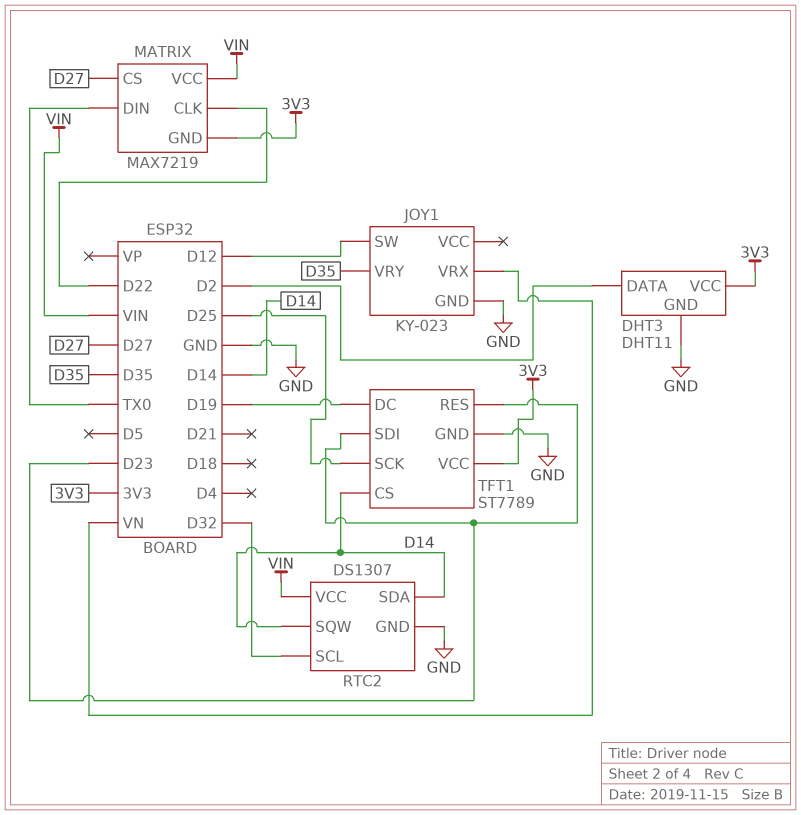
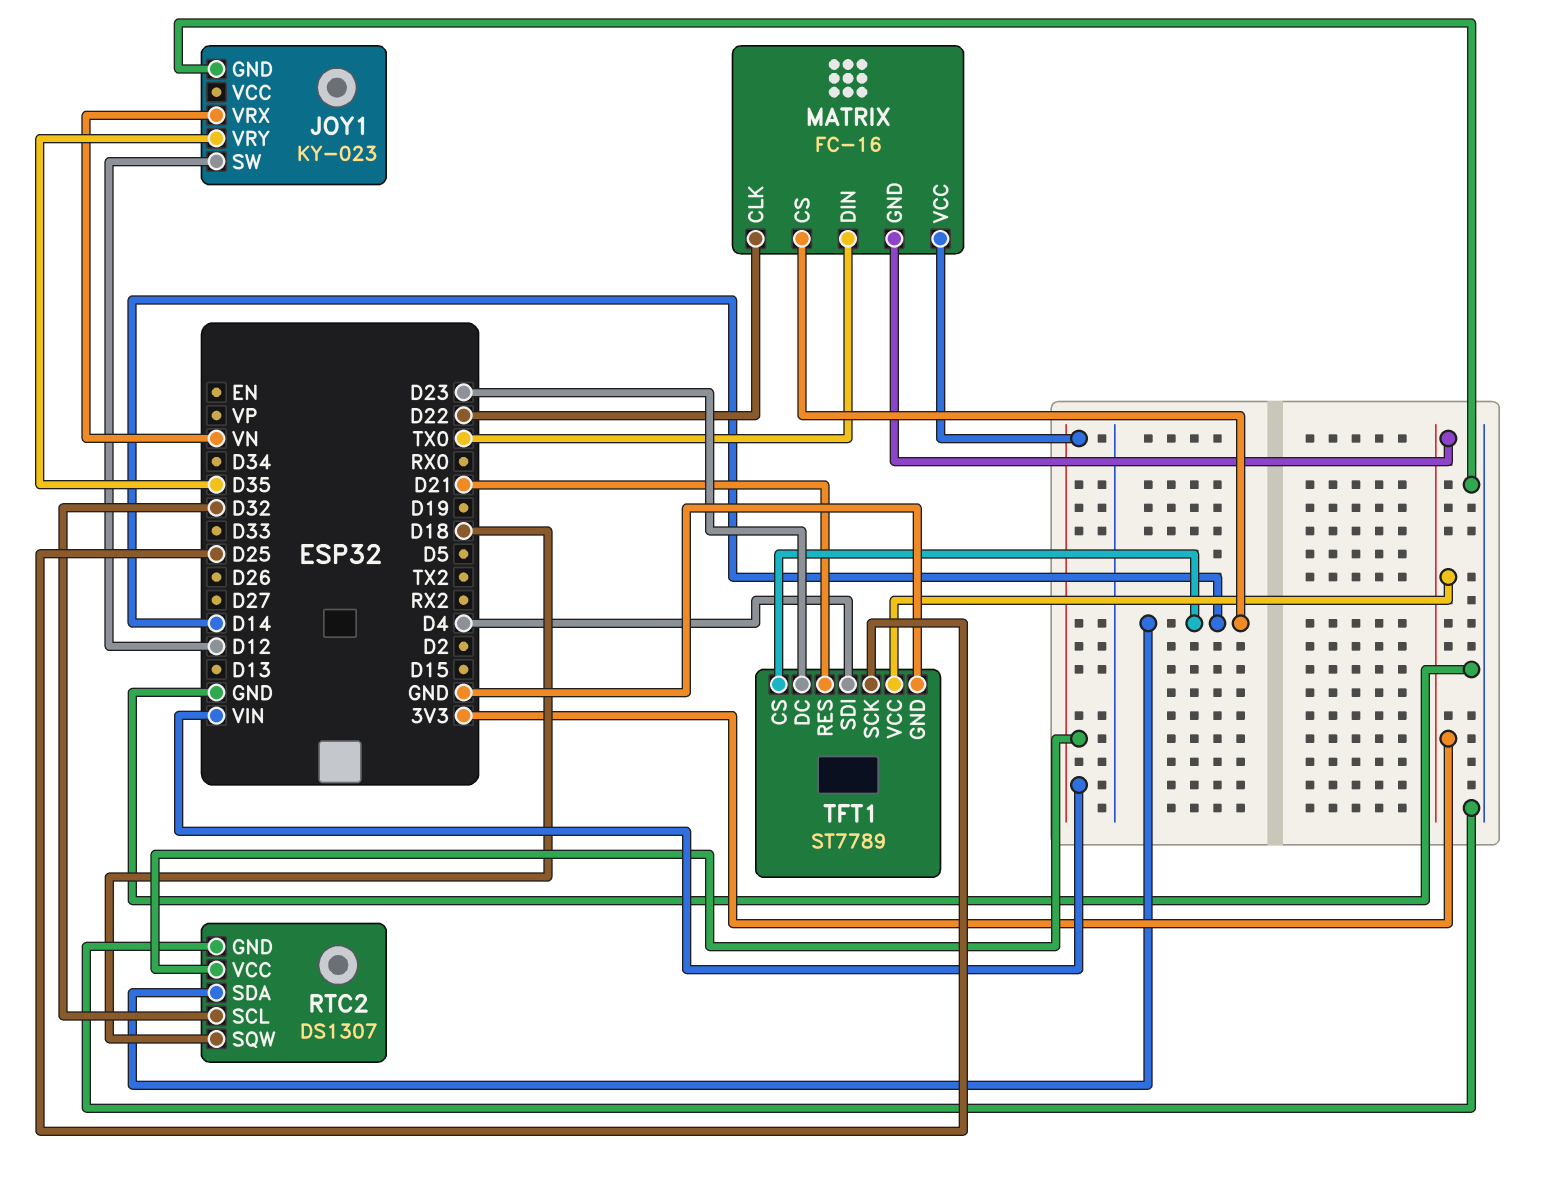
DHT3: DHT11 -> none
DHT3 pin DATA: D2 -> none
DHT3 pin GND: GND -> none
DHT3 pin VCC: 3V3 -> none
MATRIX: MAX7219 -> FC-16
MATRIX pin CS: D27 -> D14
RTC2 pin SQW: D14 -> D18
TFT1 pin DC: D19 -> D23
TFT1 pin RES: D23 -> D21
TFT1 pin SDI: D23 -> D4

